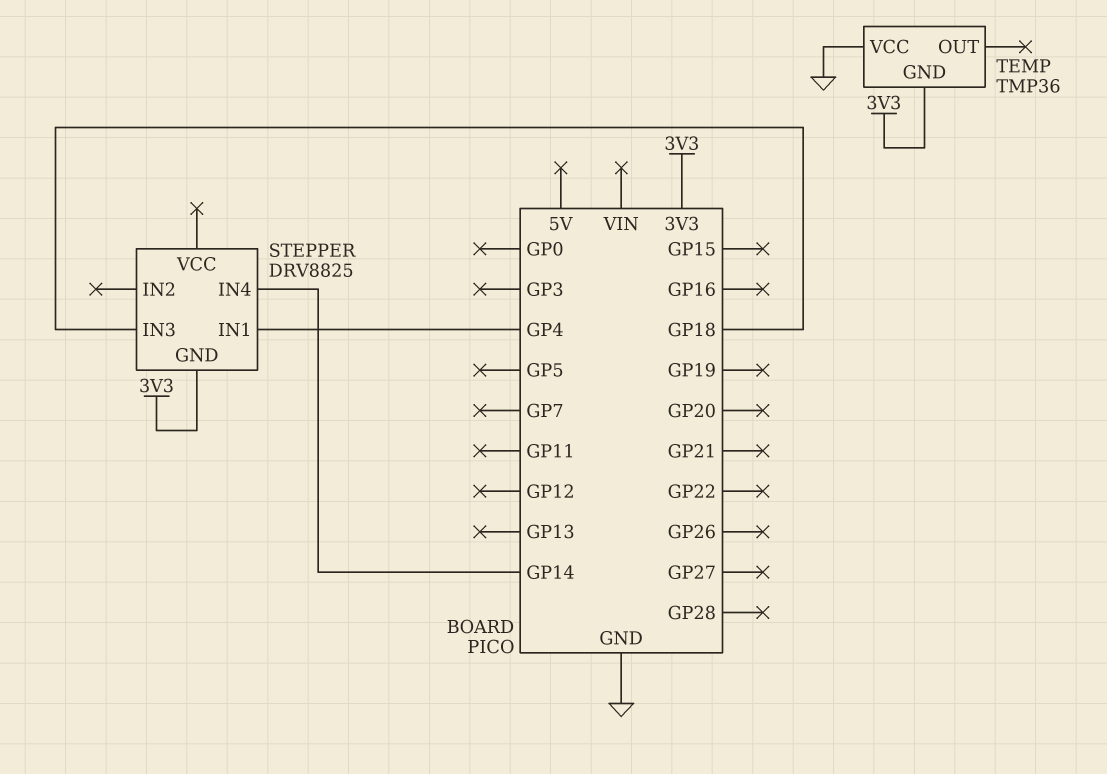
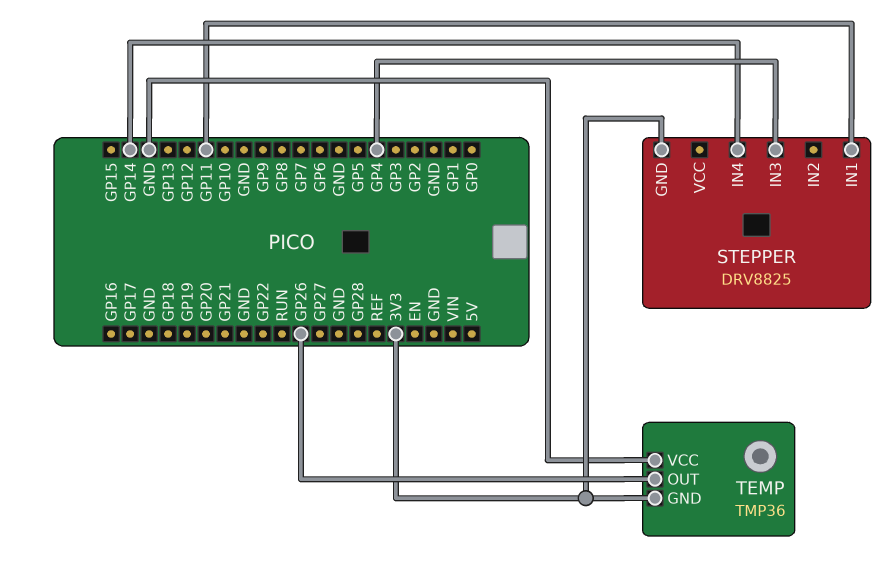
STEPPER pin IN1: GP4 -> GP11
STEPPER pin IN3: GP18 -> GP4
TEMP pin OUT: none -> GP26

